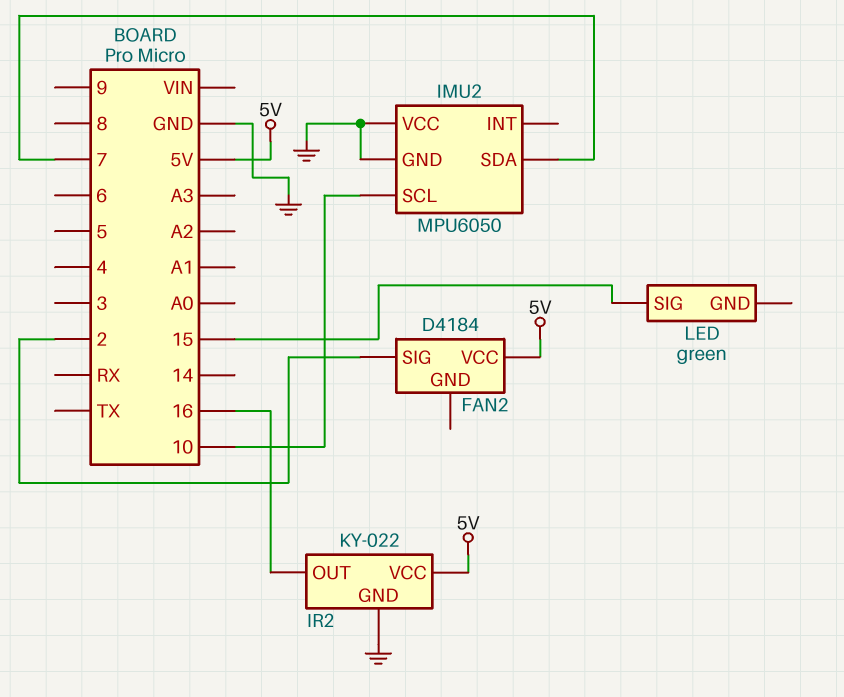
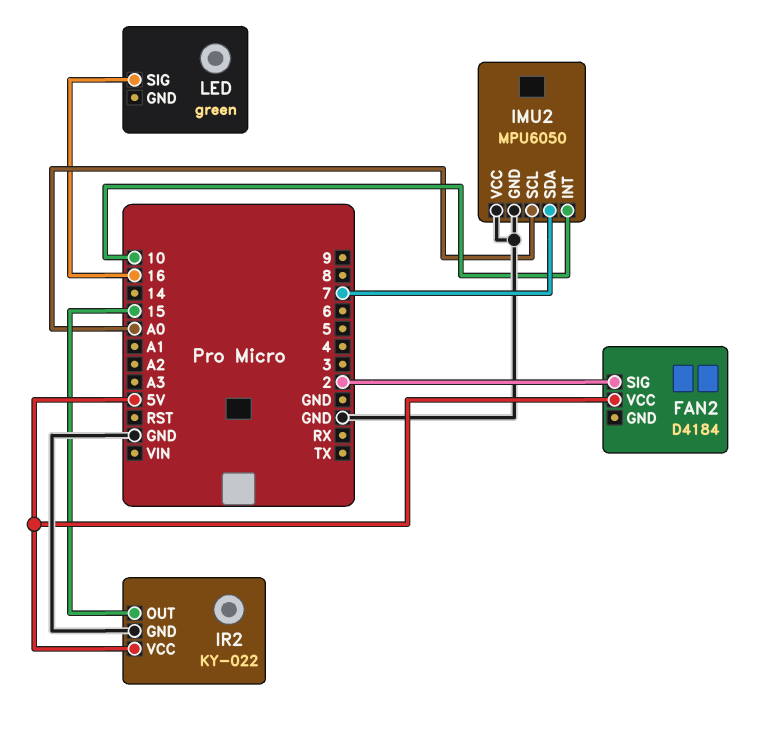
IMU2 pin INT: none -> 10
IMU2 pin SCL: 10 -> A0
IR2 pin OUT: 16 -> 15
LED pin SIG: 15 -> 16

